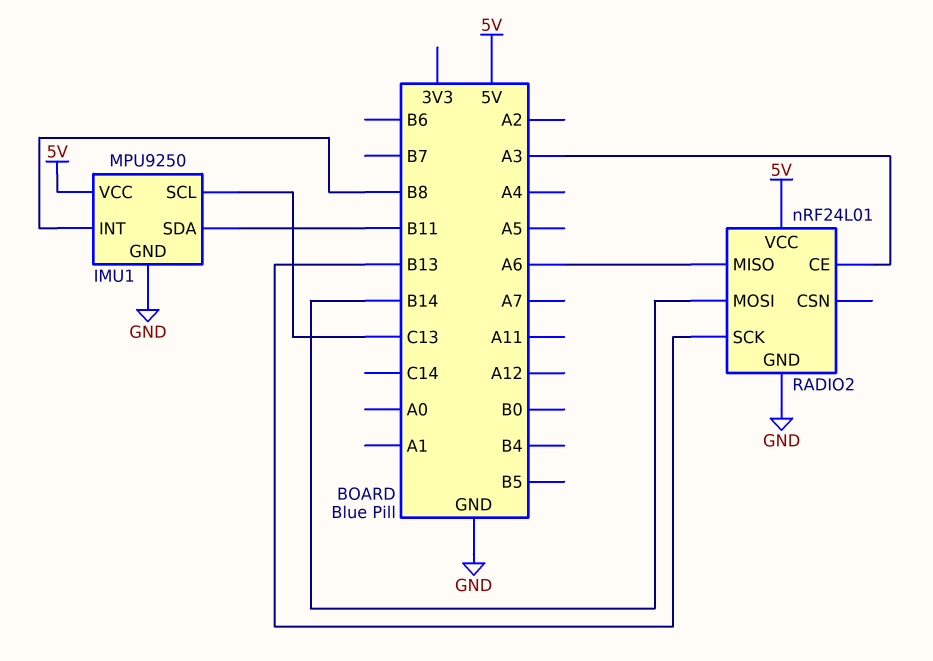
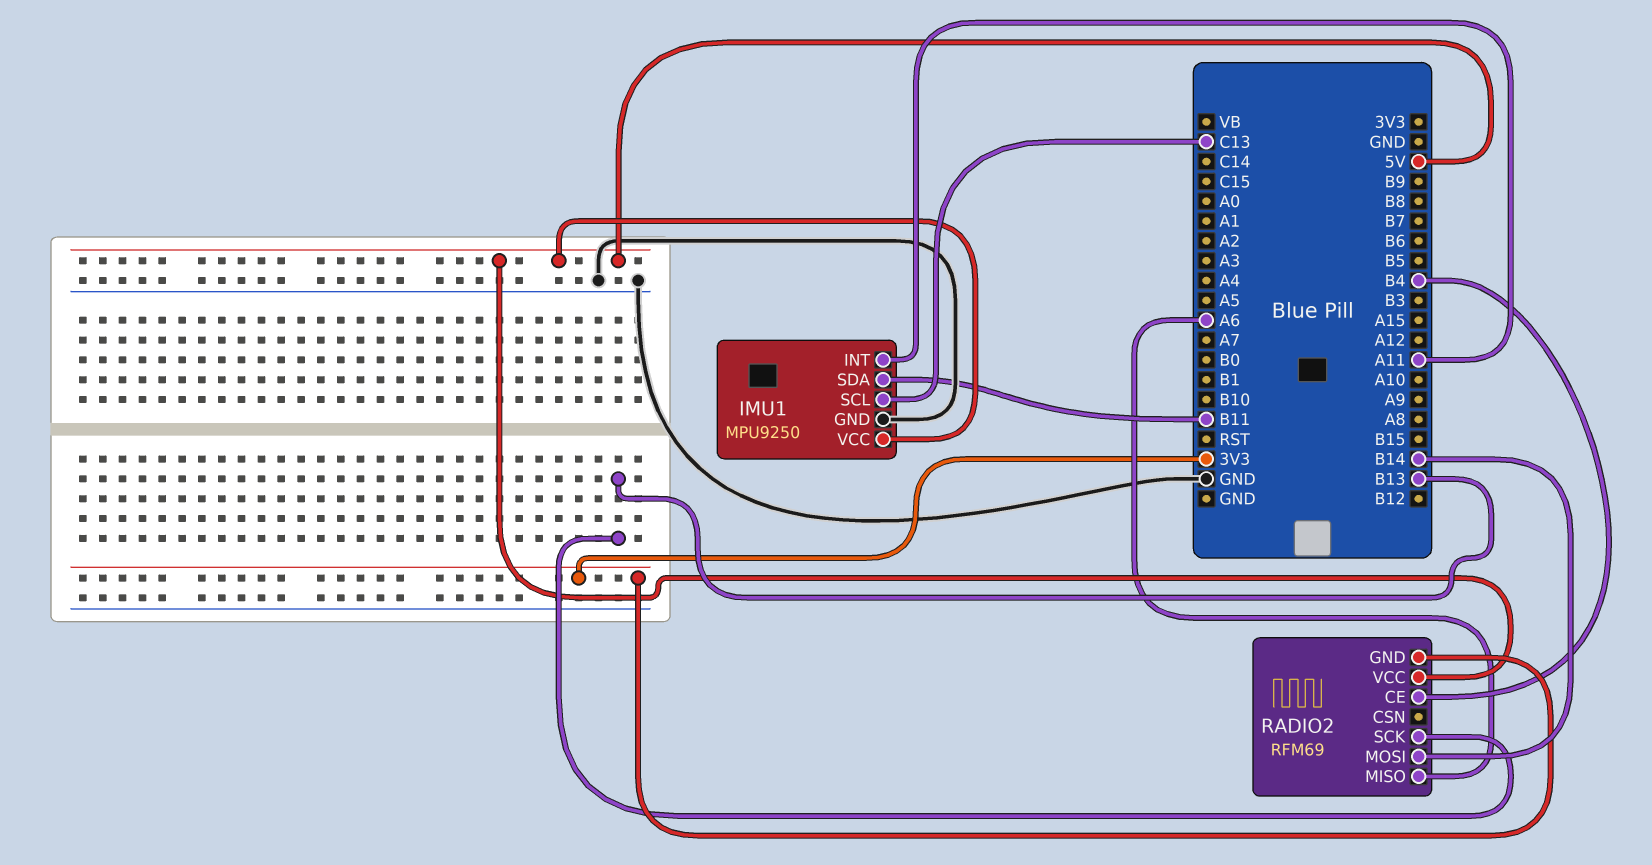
IMU1 pin INT: B8 -> A11
RADIO2: nRF24L01 -> RFM69
RADIO2 pin CE: A3 -> B4
RADIO2 pin GND: GND -> 3V3

